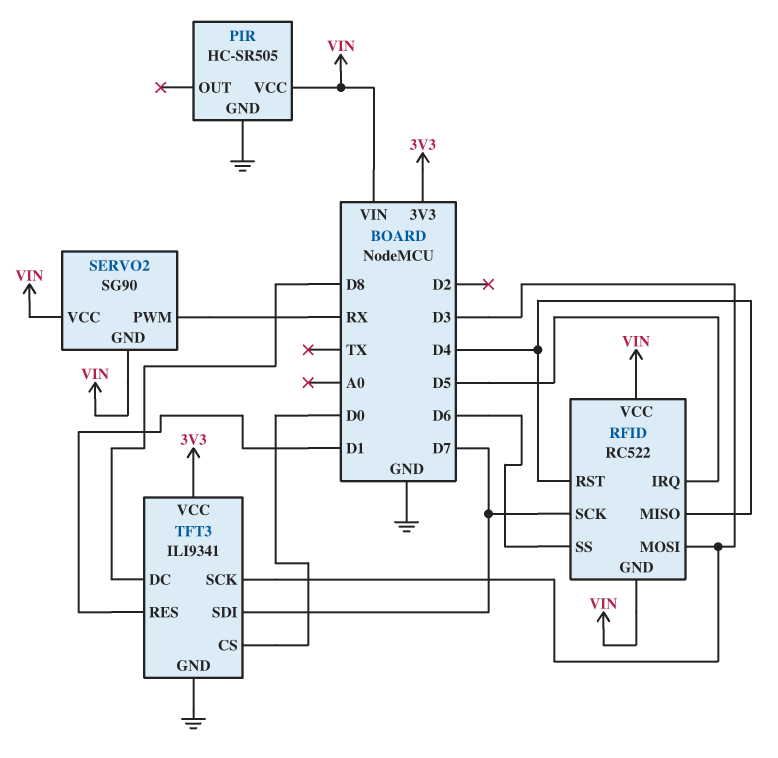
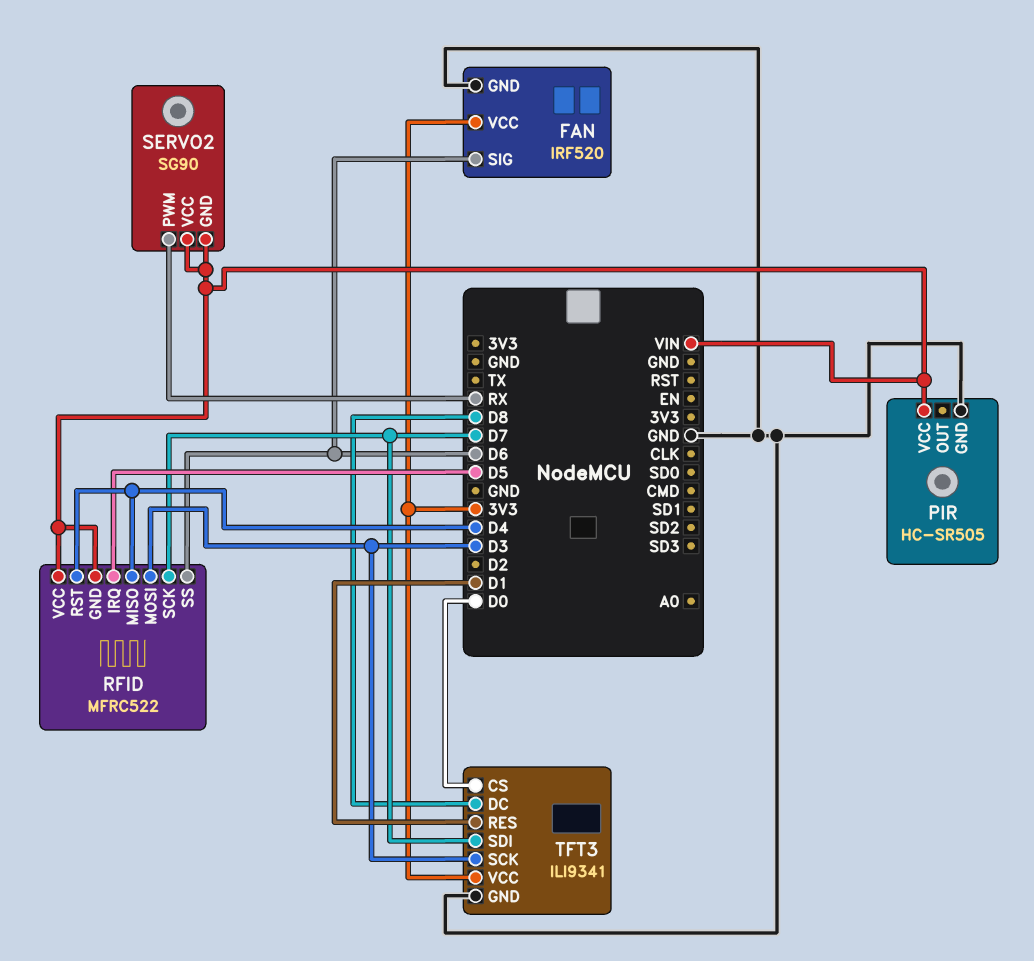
FAN: none -> IRF520
FAN pin GND: none -> GND
FAN pin SIG: none -> D6
FAN pin VCC: none -> 3V3
RFID: RC522 -> MFRC522

